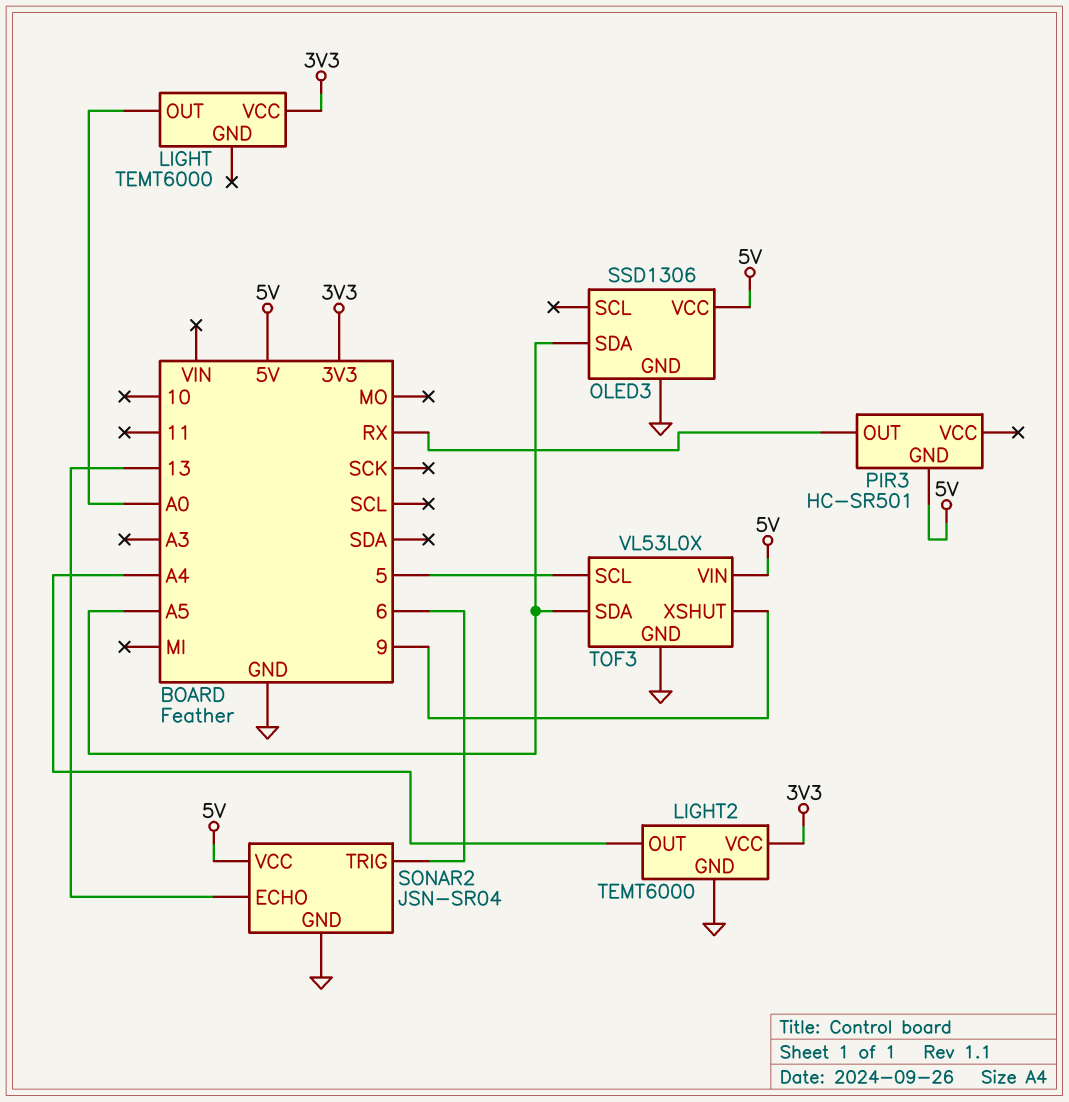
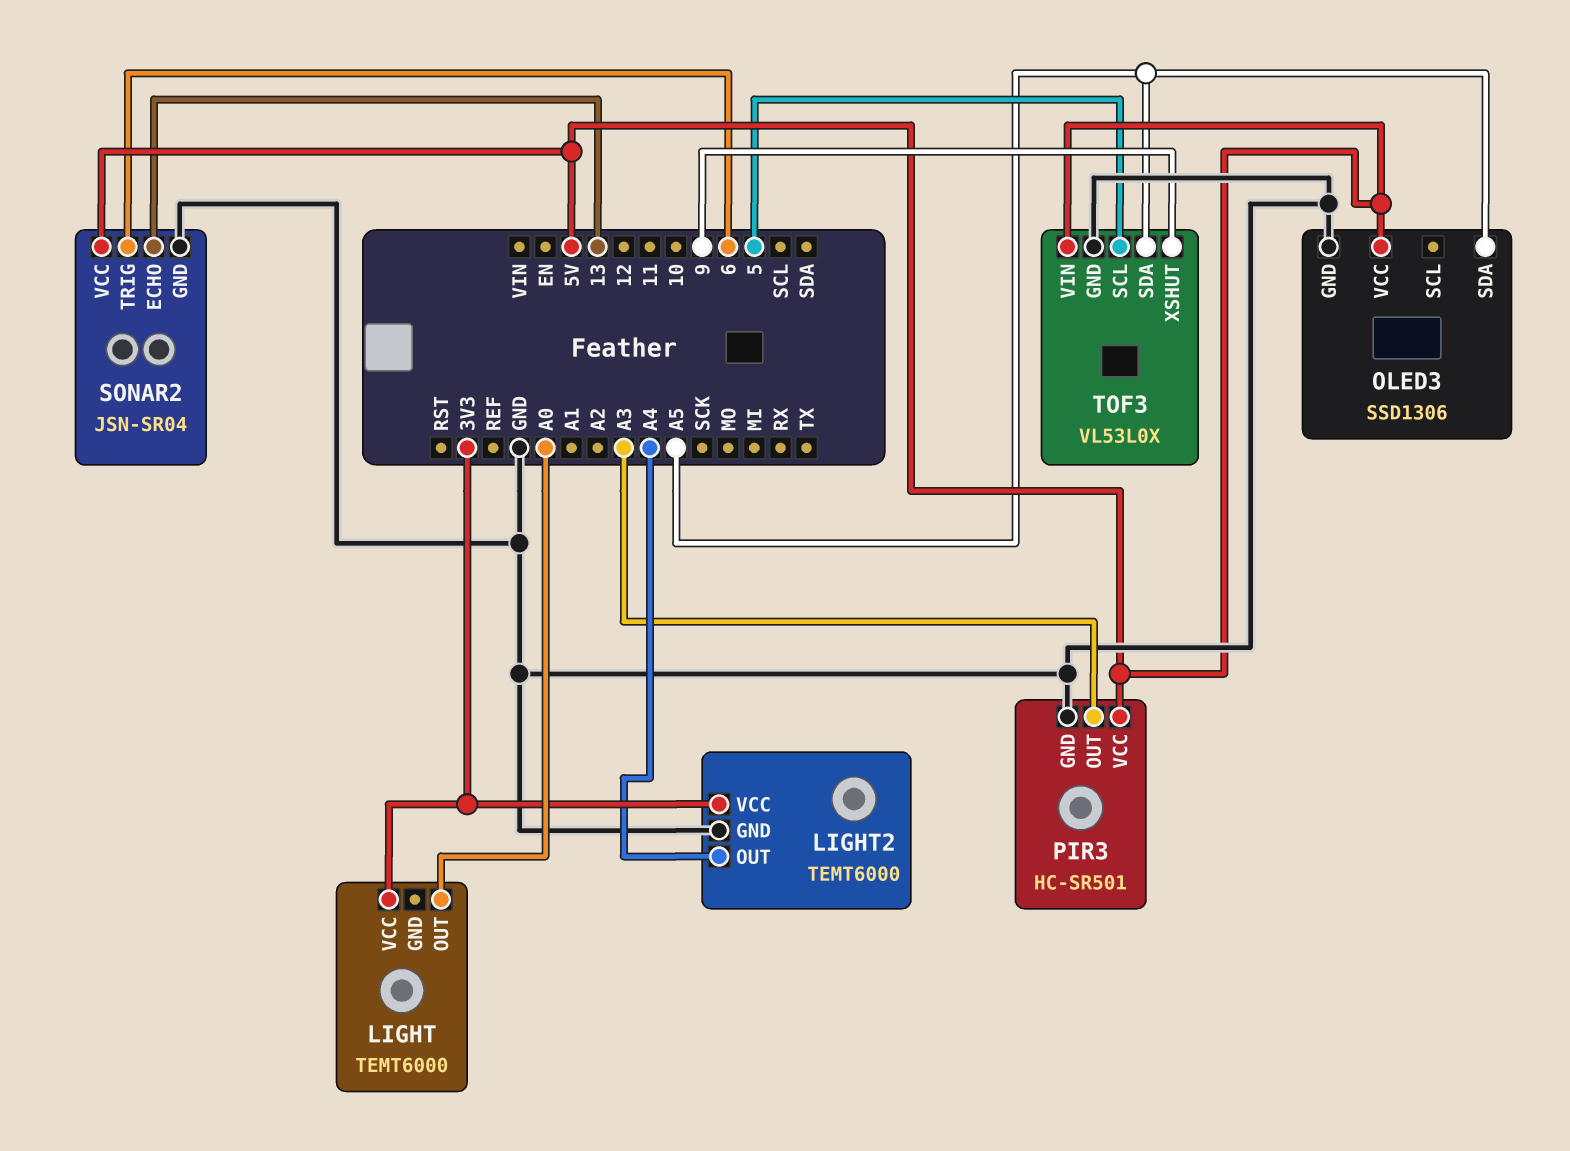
PIR3 pin GND: 5V -> GND
PIR3 pin OUT: RX -> A3
PIR3 pin VCC: none -> 5V

